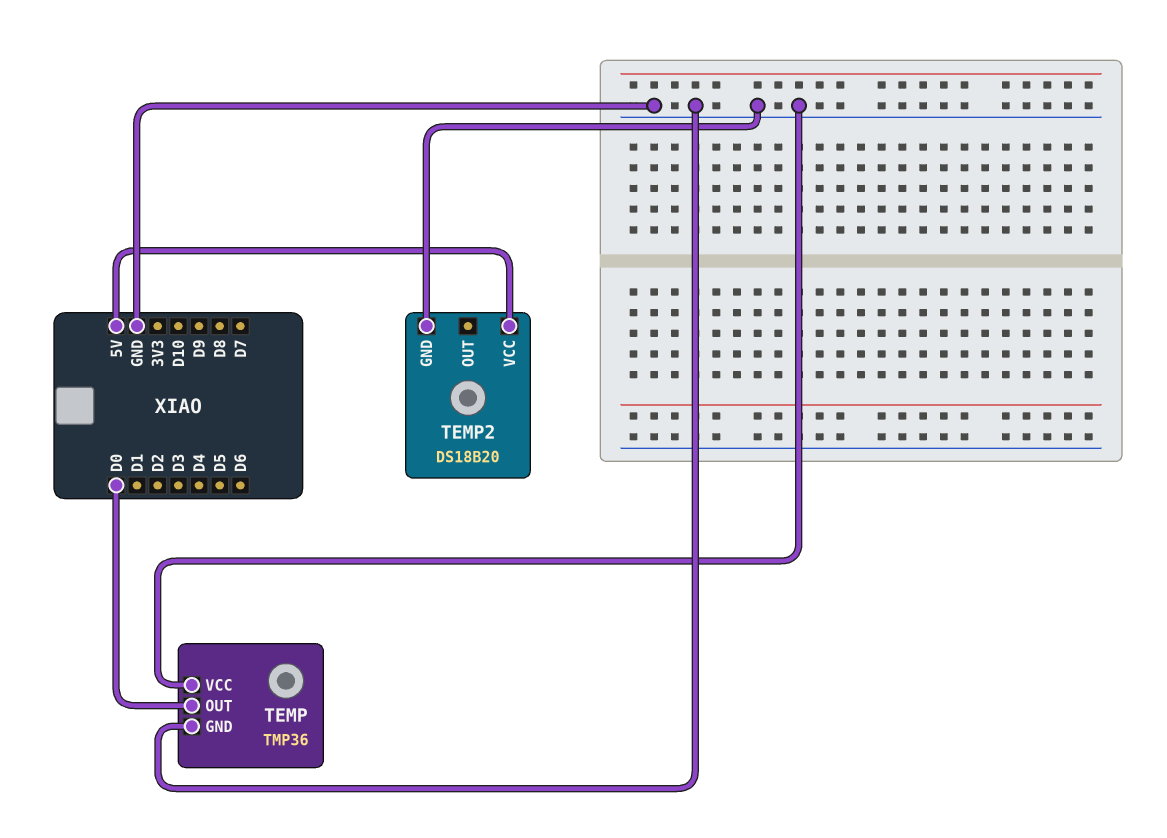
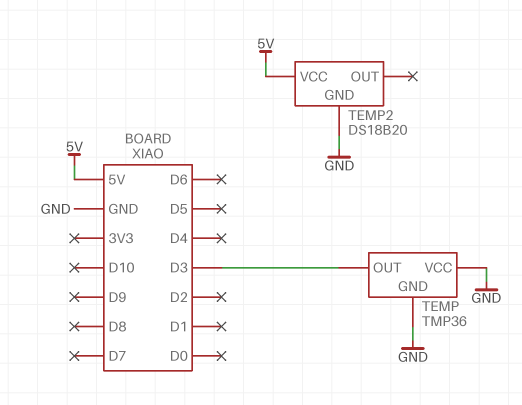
TEMP pin OUT: D0 -> D3

